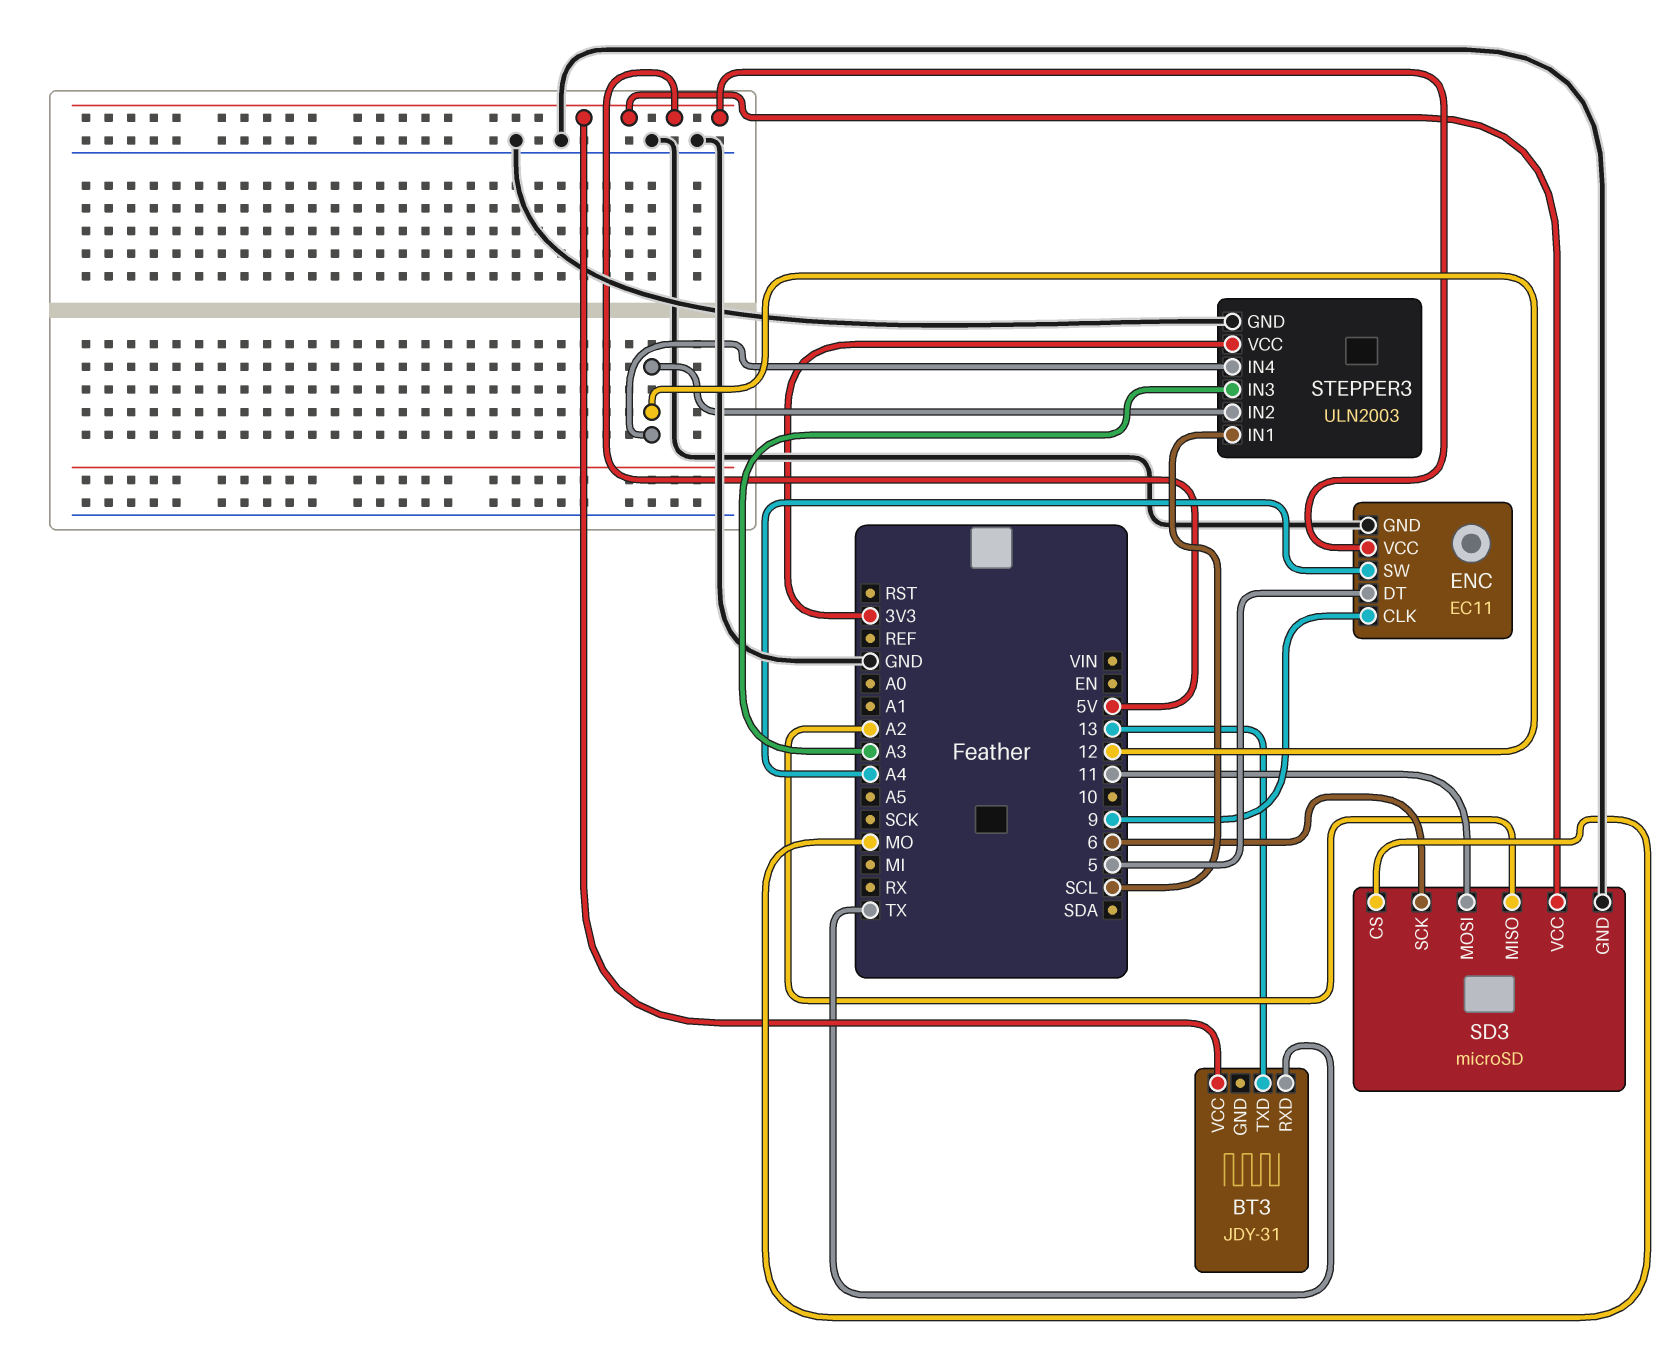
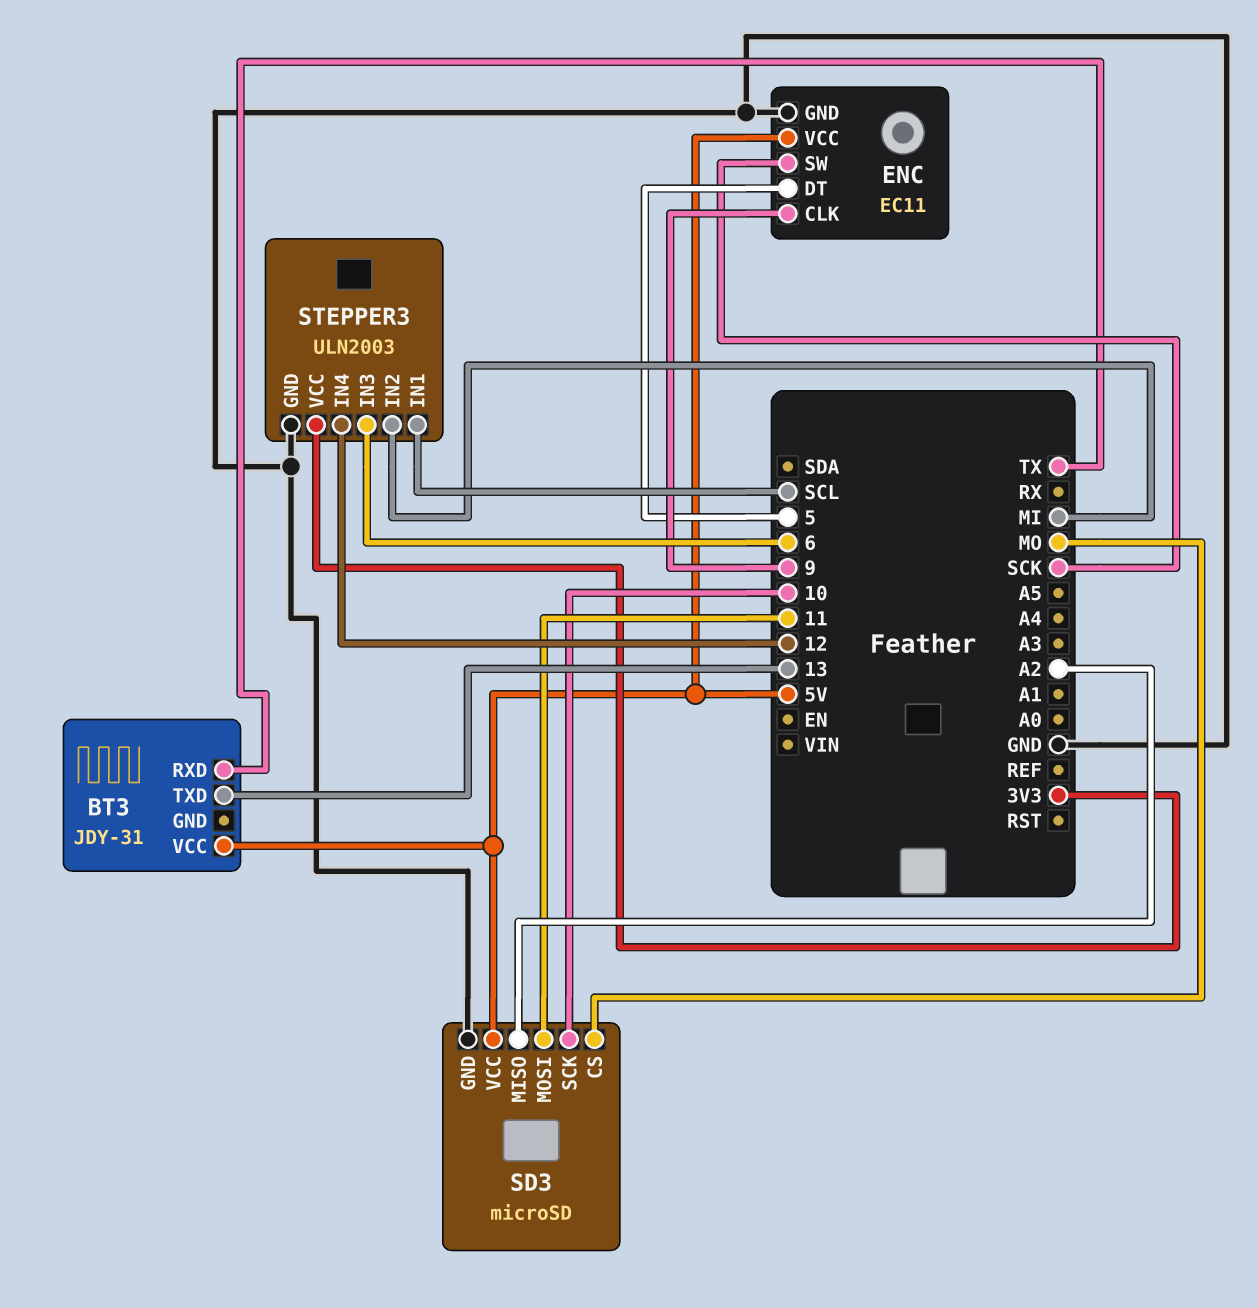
ENC pin SW: A4 -> SCK
SD3 pin SCK: 6 -> 10
STEPPER3 pin IN2: 12 -> MI
STEPPER3 pin IN3: A3 -> 6

